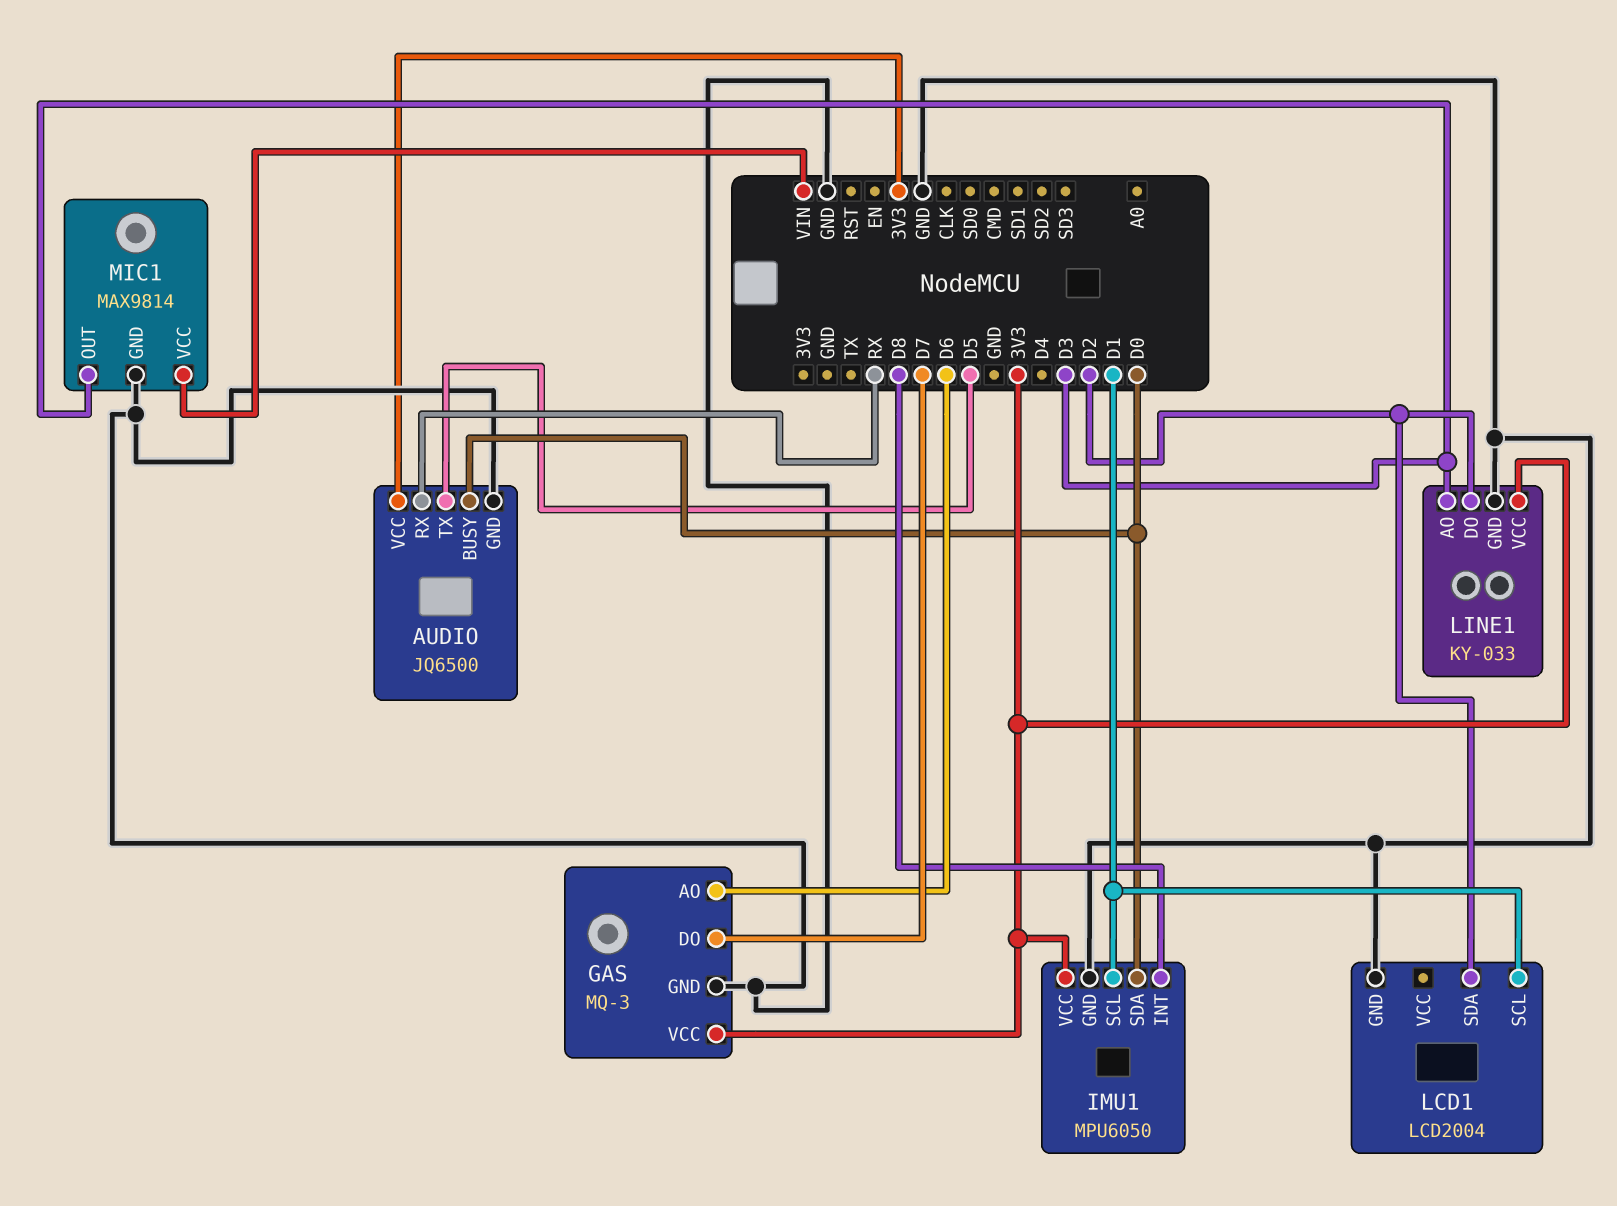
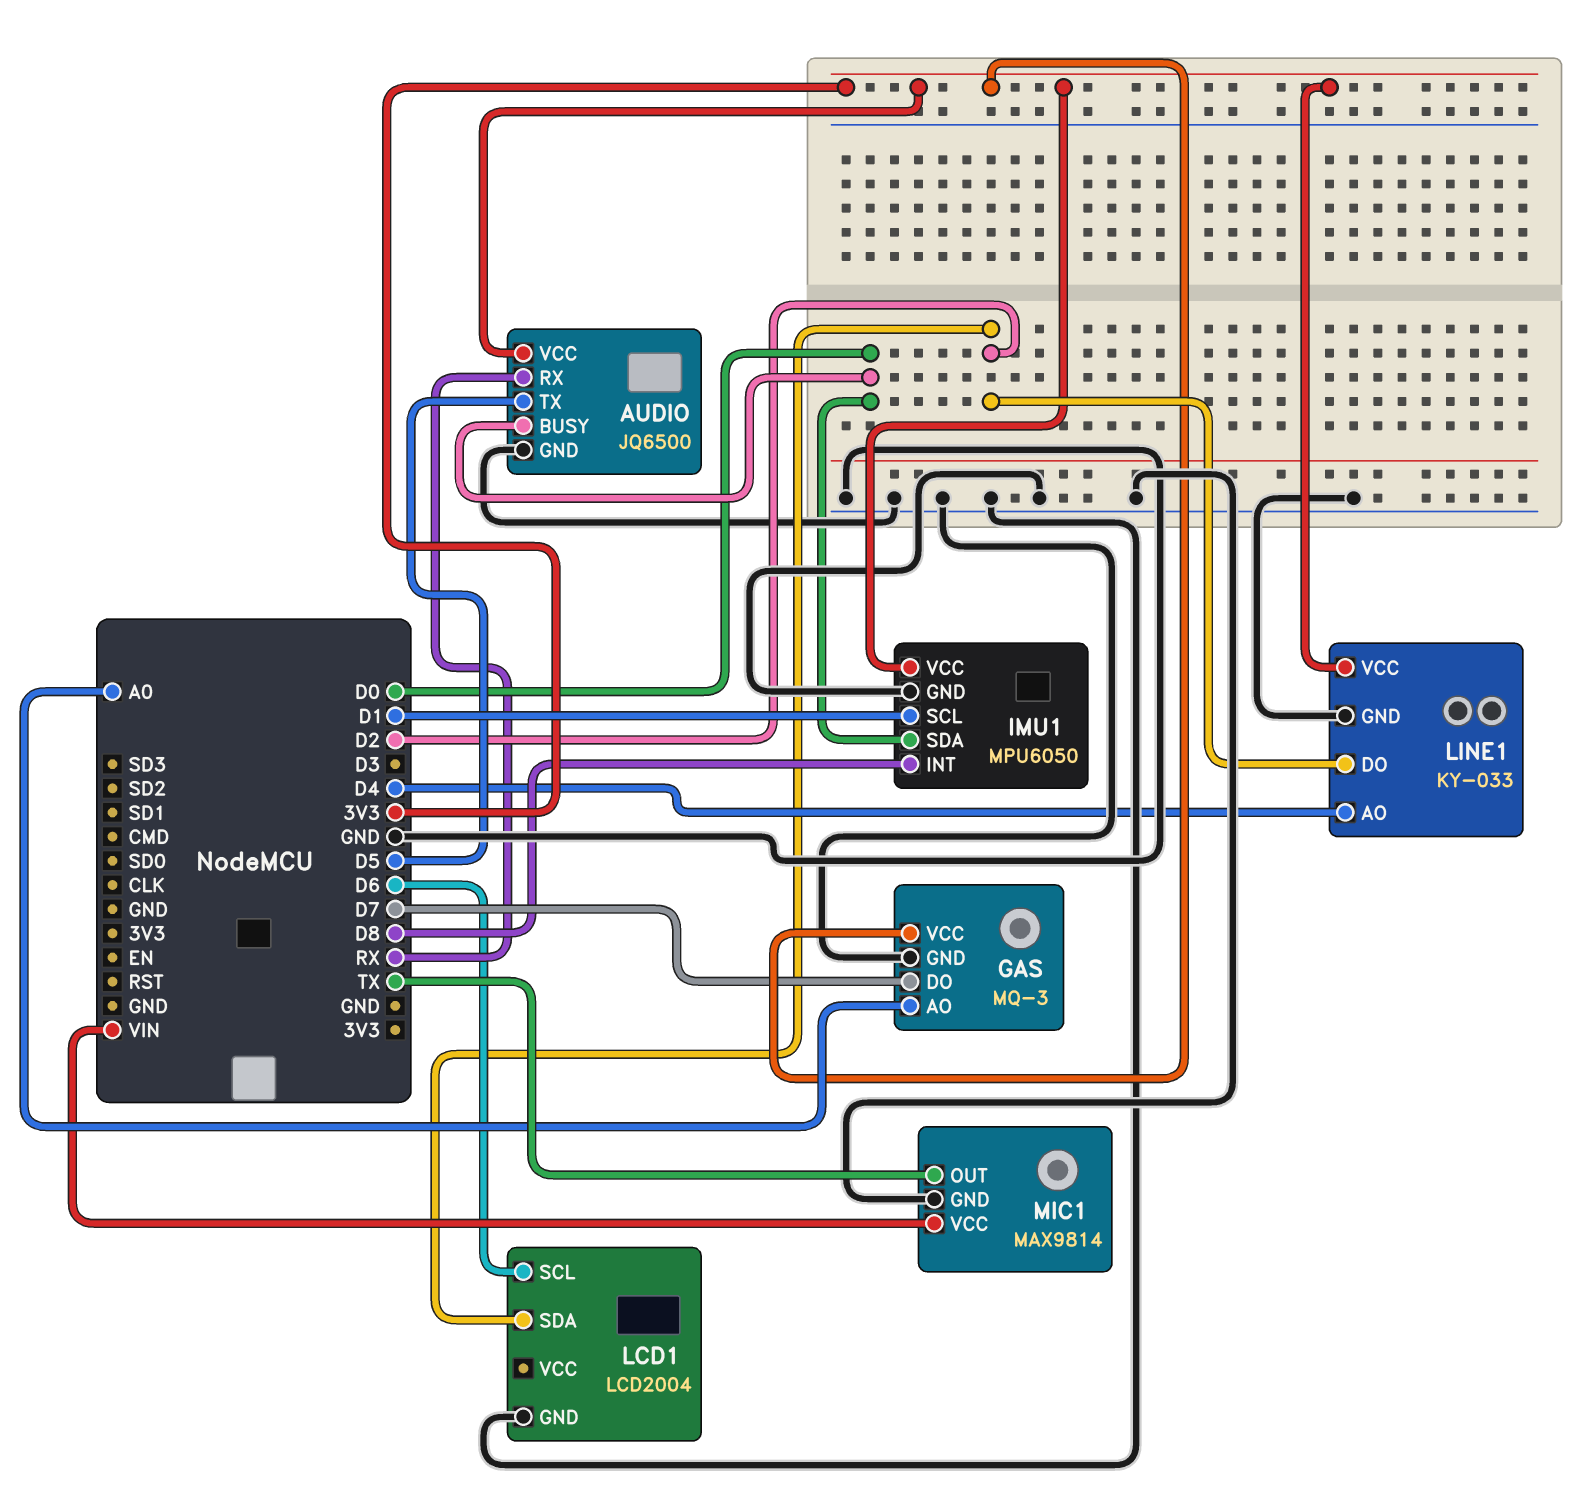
GAS pin AO: D6 -> A0
LCD1 pin SCL: D1 -> D6
LINE1 pin AO: D3 -> D4
MIC1 pin OUT: D3 -> TX

